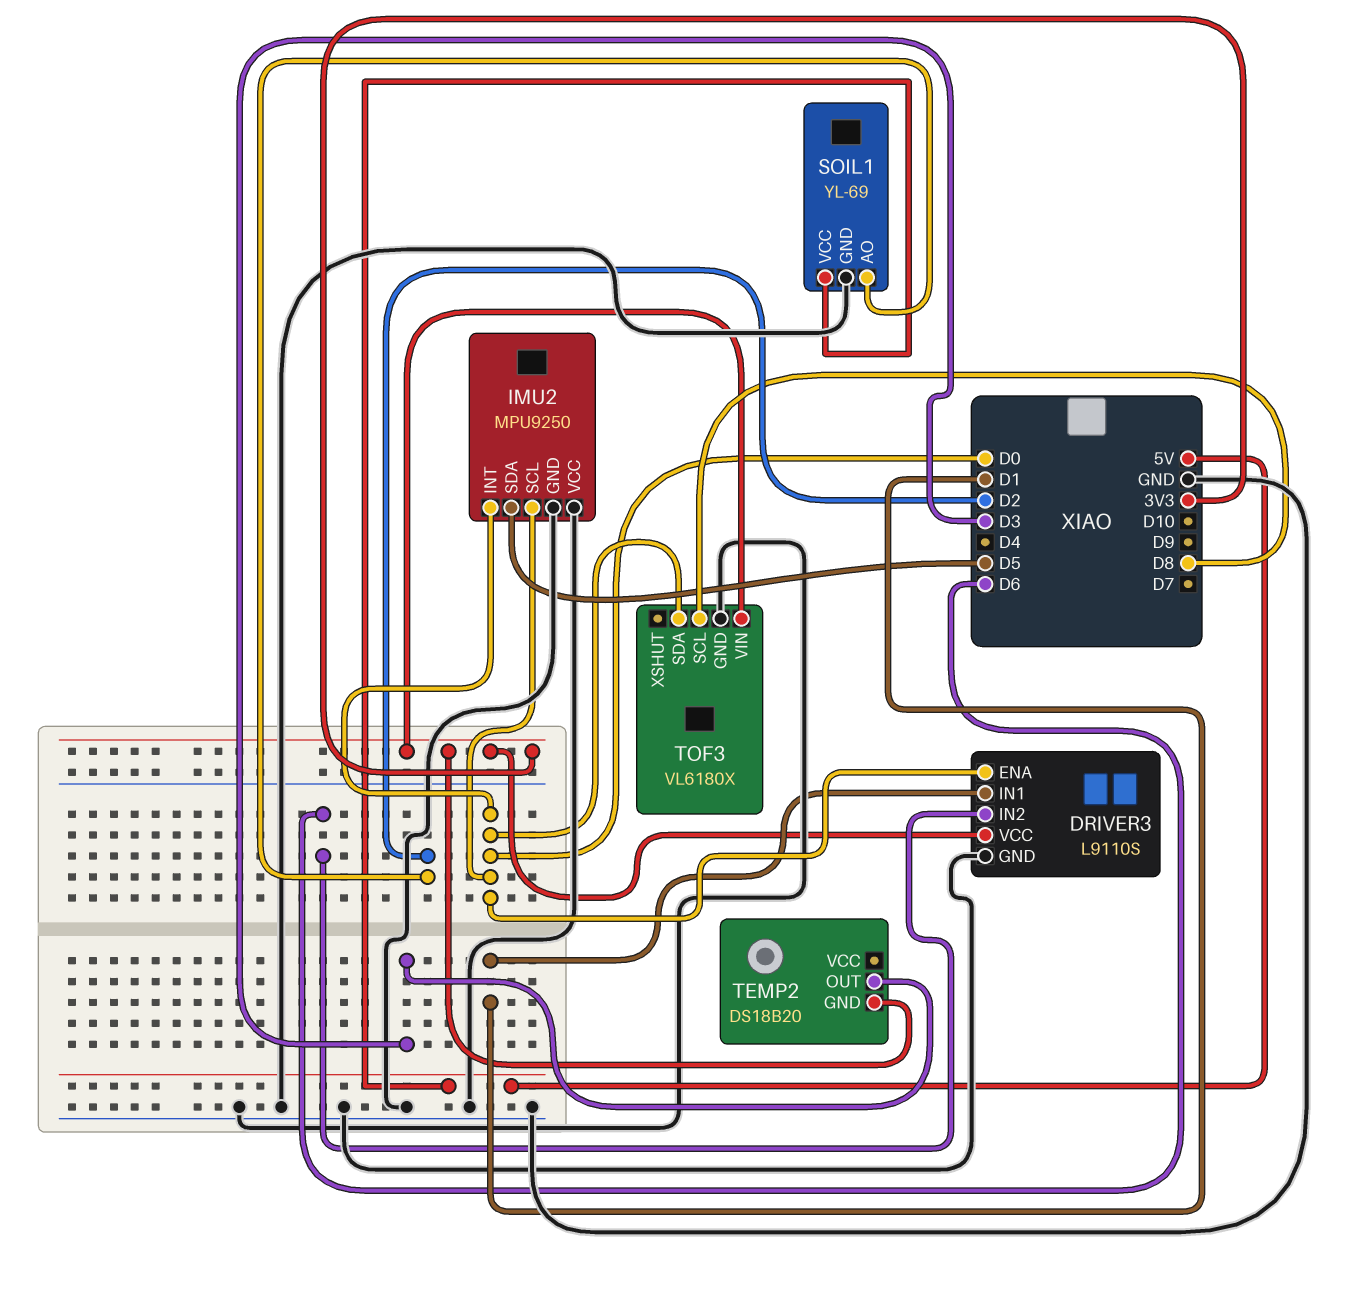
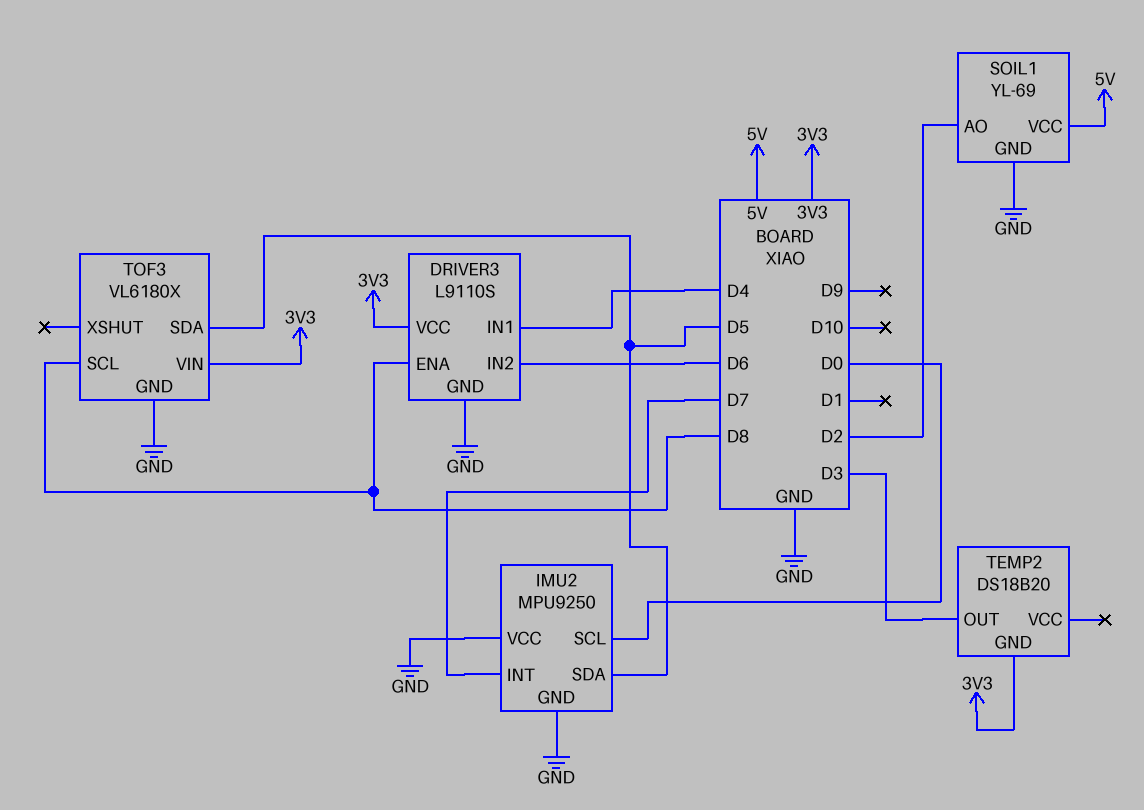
DRIVER3 pin ENA: D0 -> D8
DRIVER3 pin IN1: D1 -> D4
IMU2 pin INT: D0 -> D7
TOF3 pin SDA: D0 -> D5

